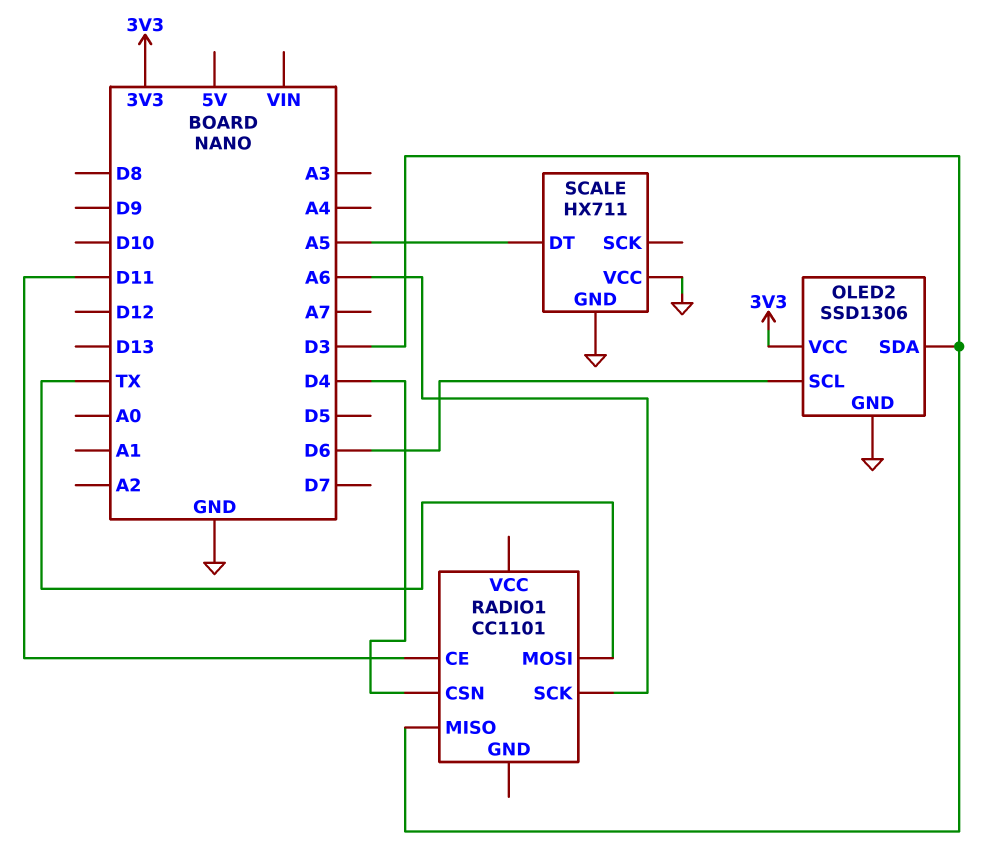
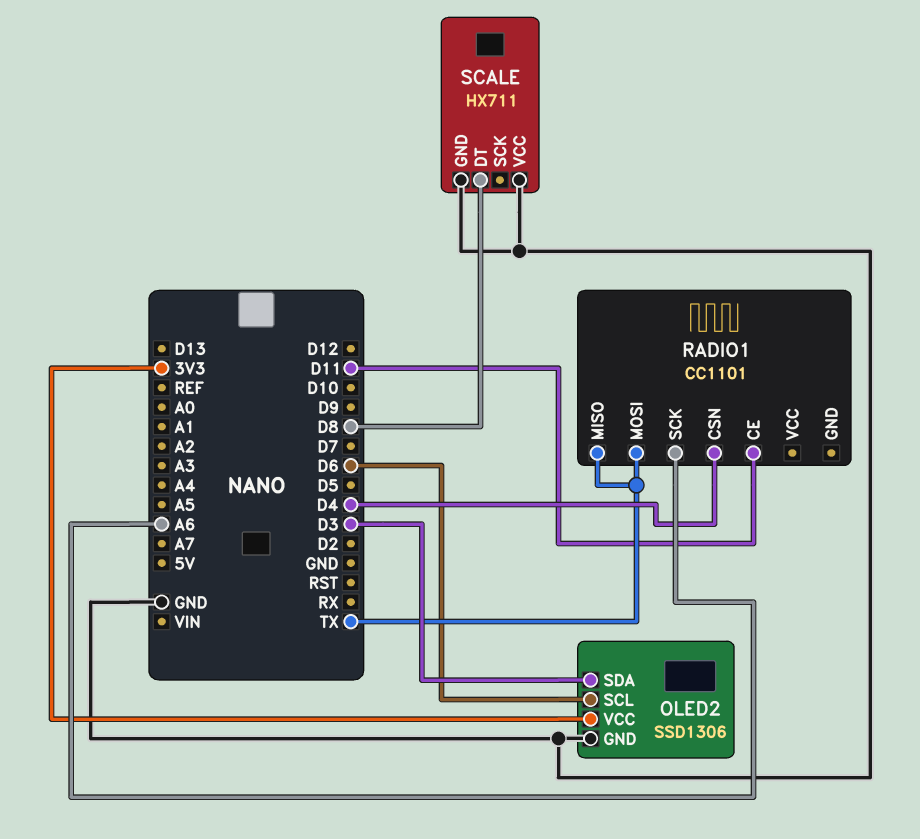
RADIO1 pin MISO: D3 -> TX
SCALE pin DT: A5 -> D8

